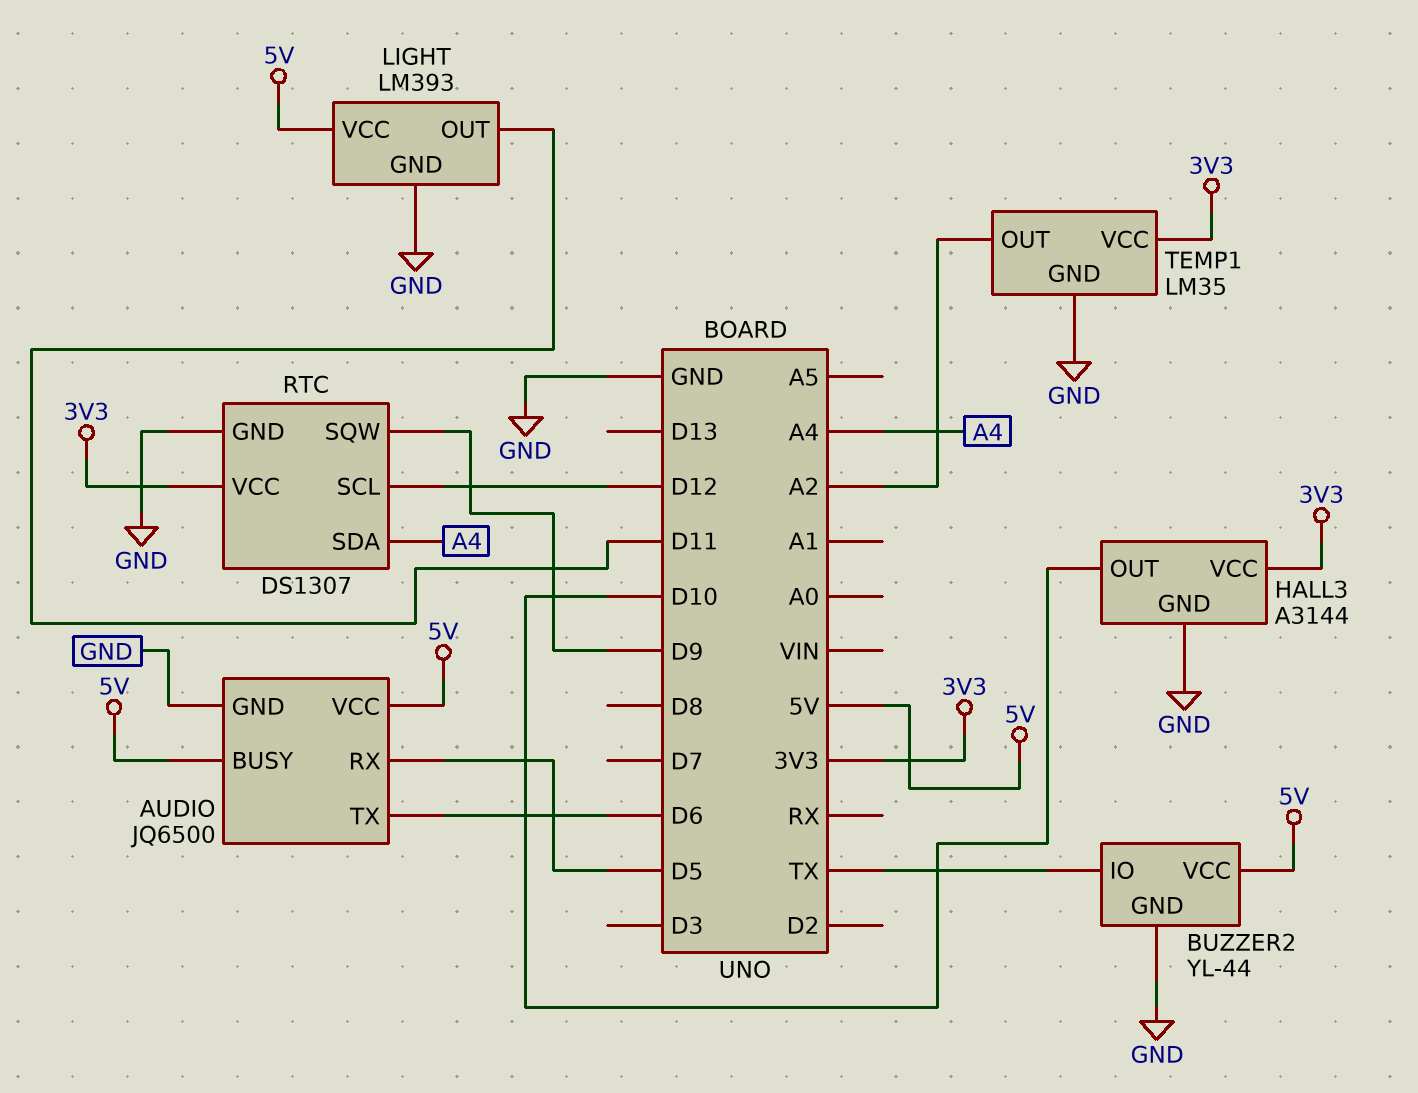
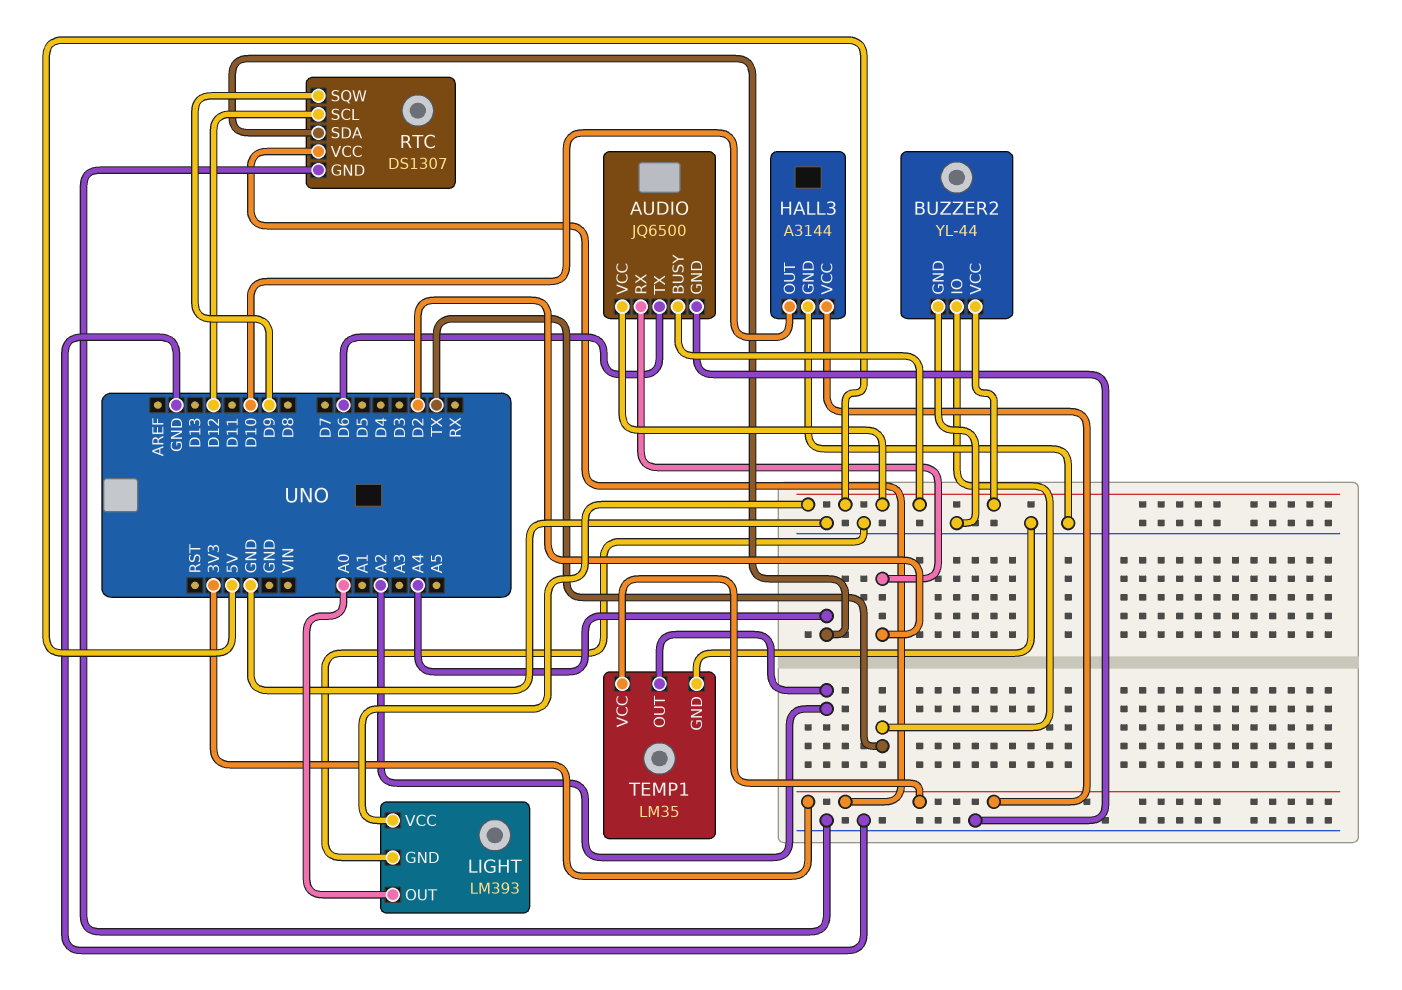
AUDIO pin RX: D5 -> D2
LIGHT pin OUT: D11 -> A0

